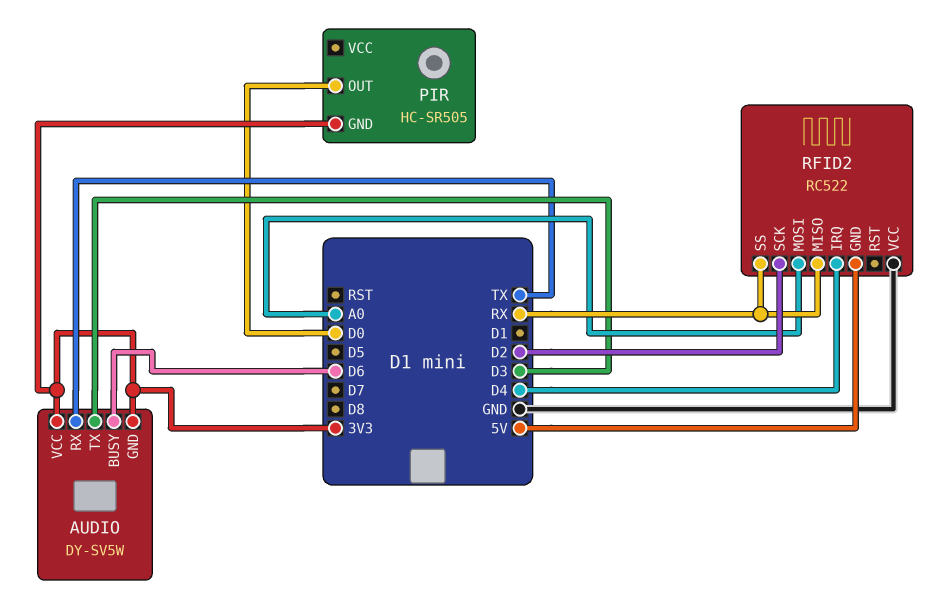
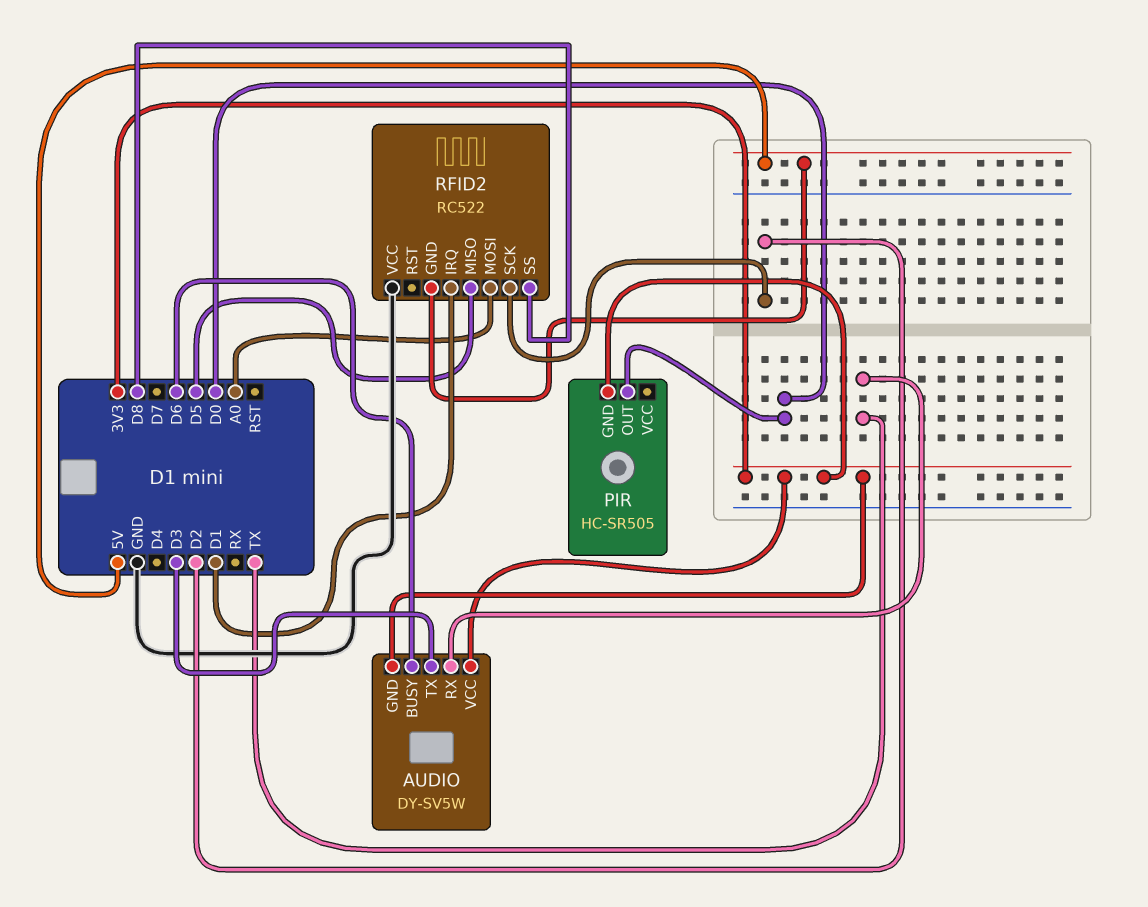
RFID2 pin IRQ: D4 -> D1
RFID2 pin MISO: RX -> D5
RFID2 pin SS: RX -> D8

